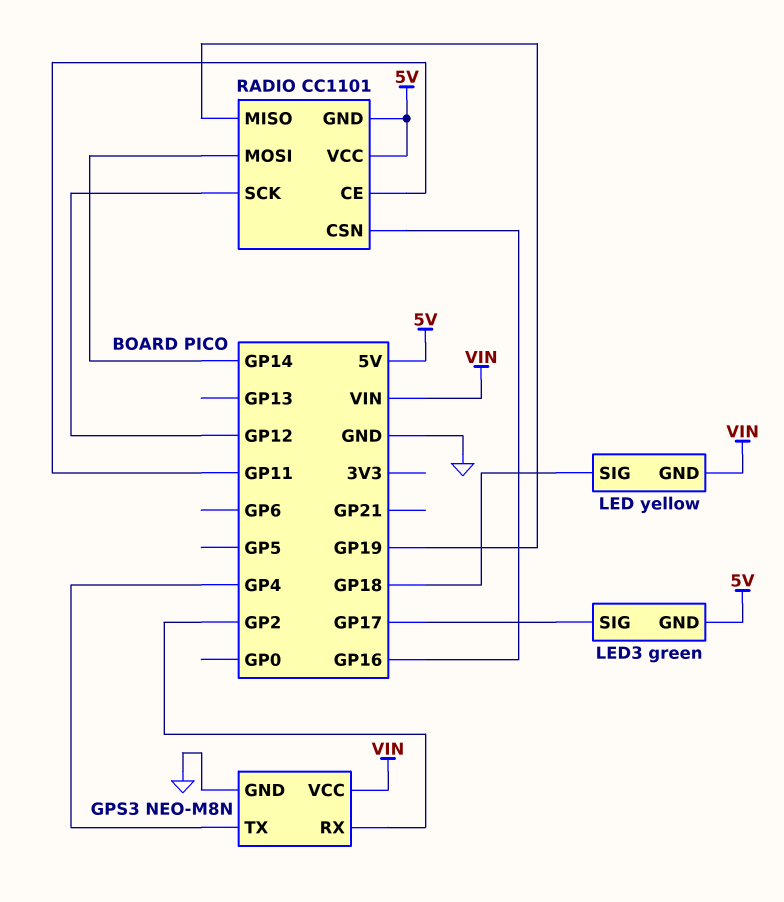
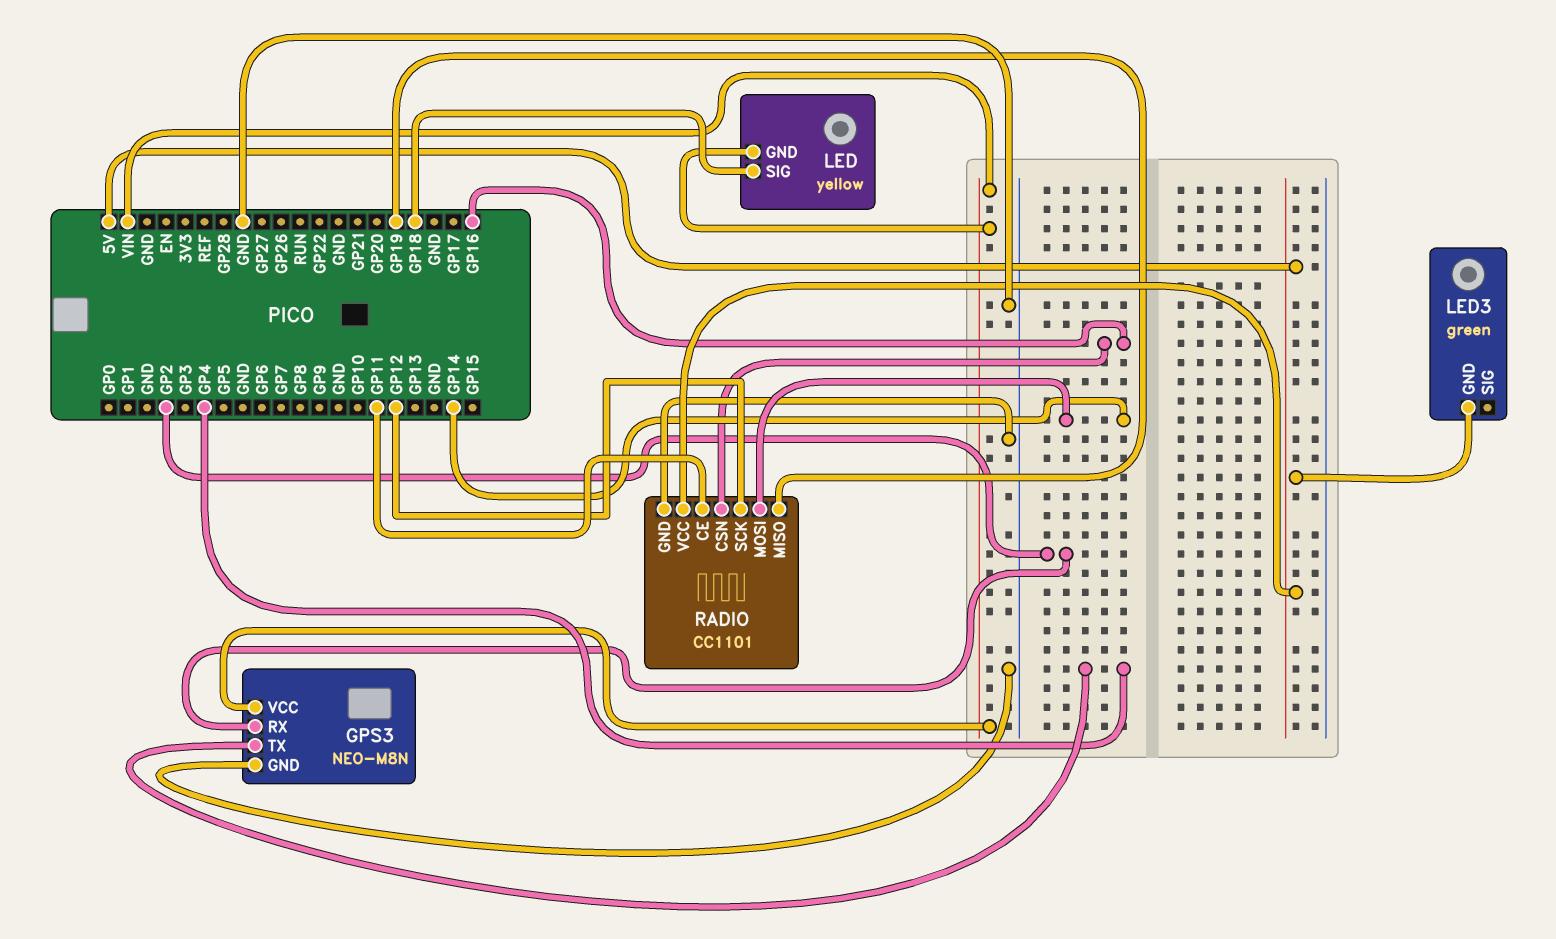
LED3 pin SIG: GP17 -> none
RADIO pin GND: 5V -> GND

